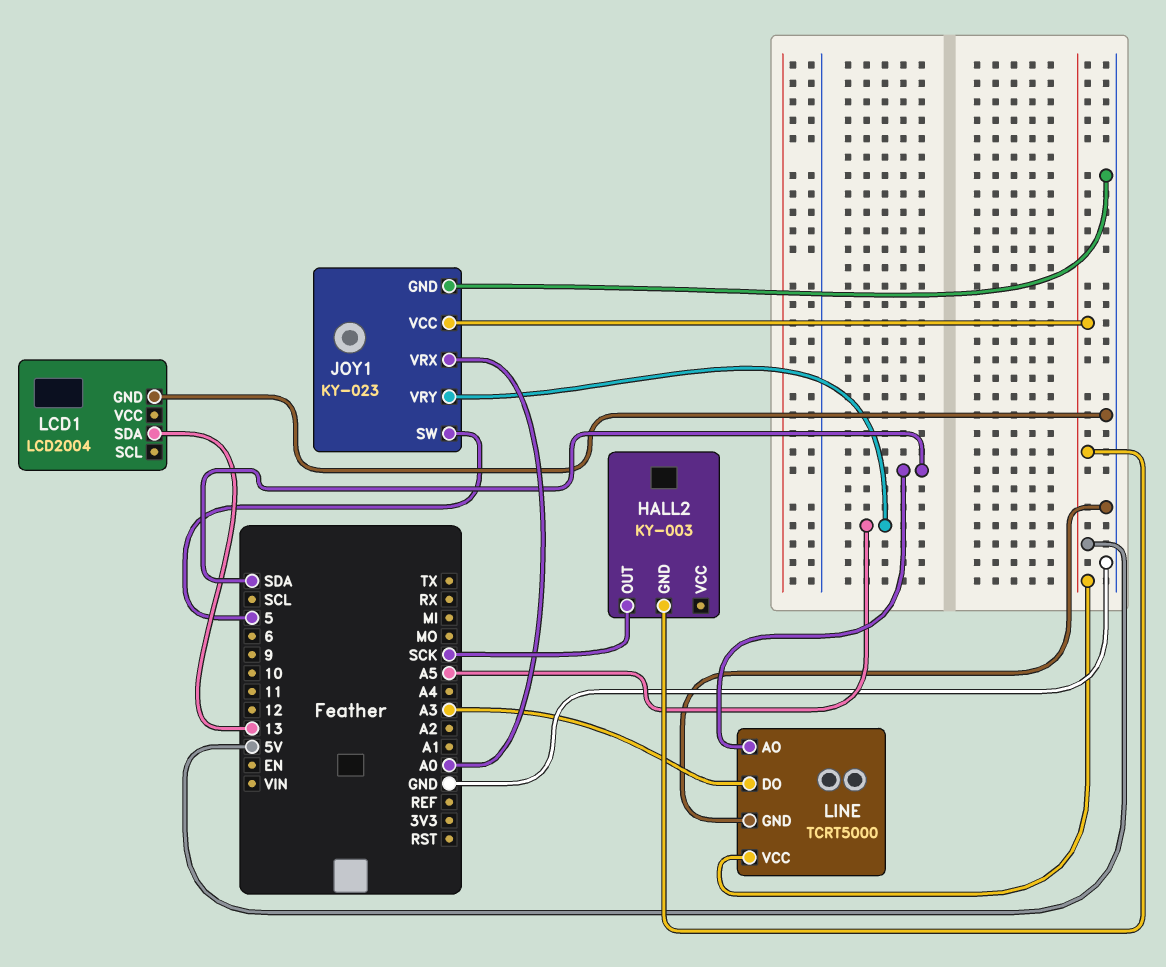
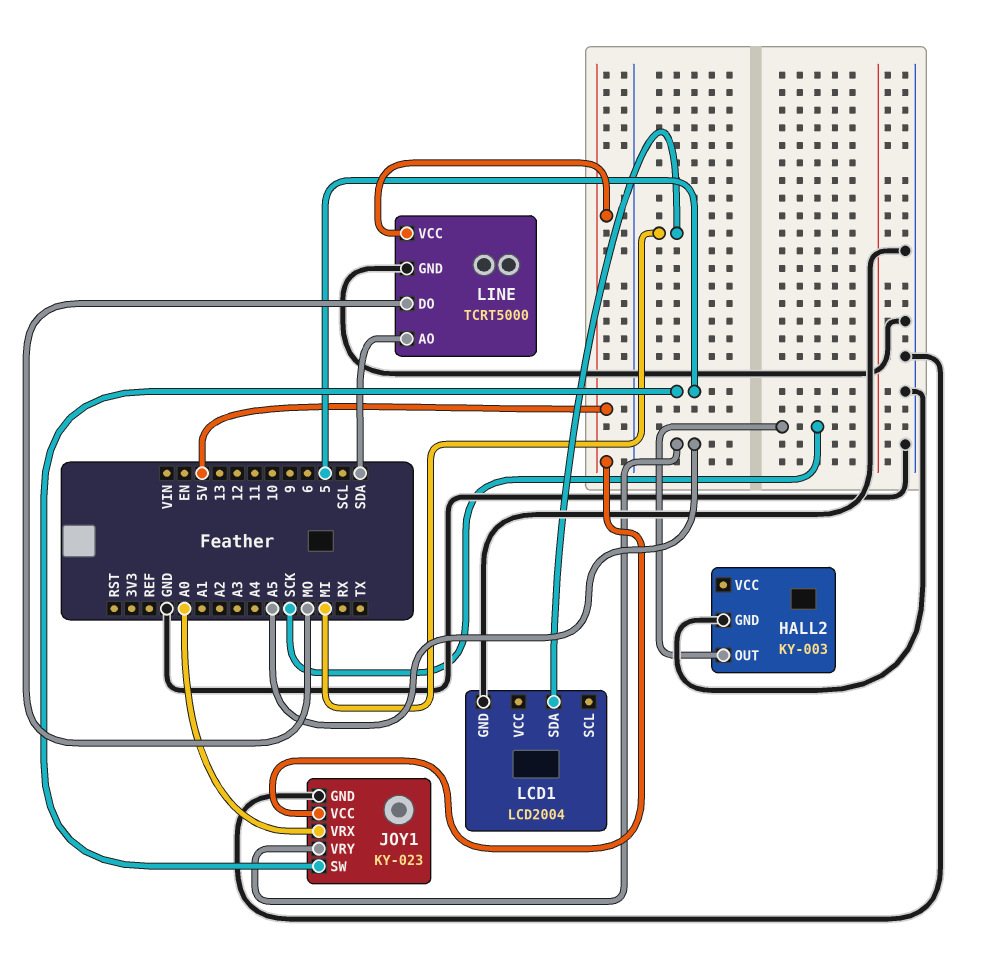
HALL2 pin GND: 5V -> GND
LCD1 pin SDA: 13 -> MI
LINE pin DO: A3 -> MO

